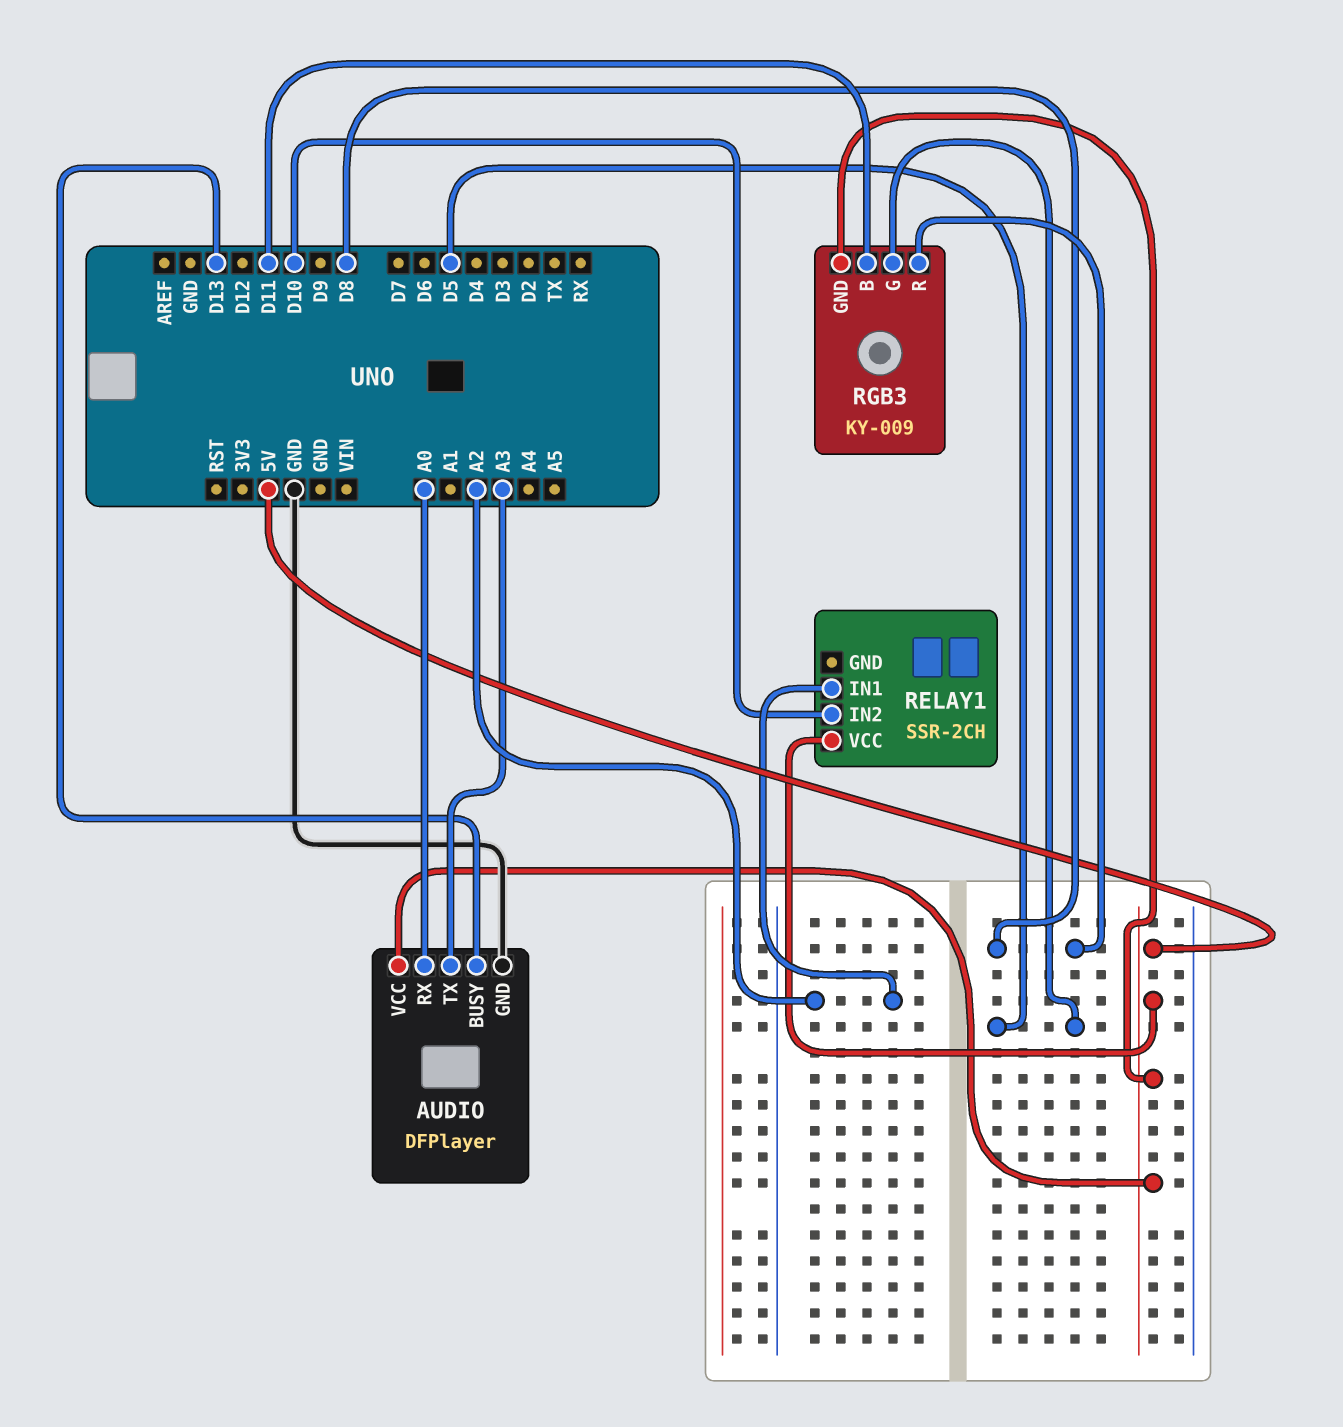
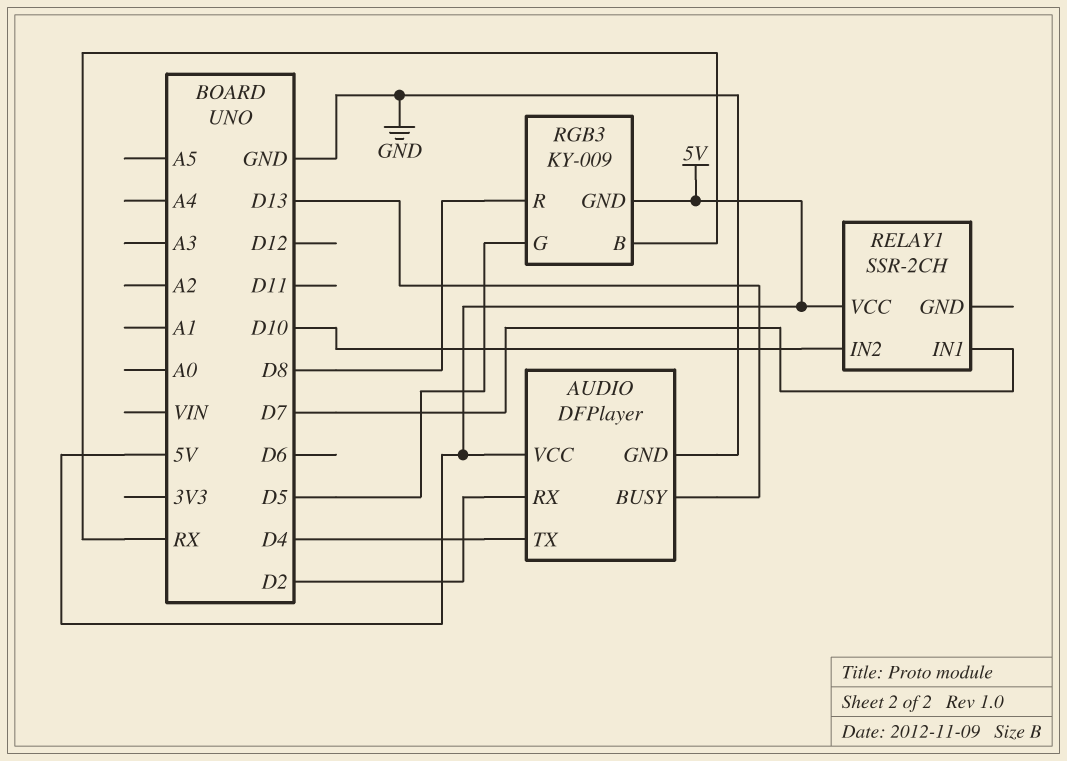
AUDIO pin RX: A0 -> D2
AUDIO pin TX: A3 -> D4
RELAY1 pin IN1: A2 -> D7
RGB3 pin B: D11 -> RX

